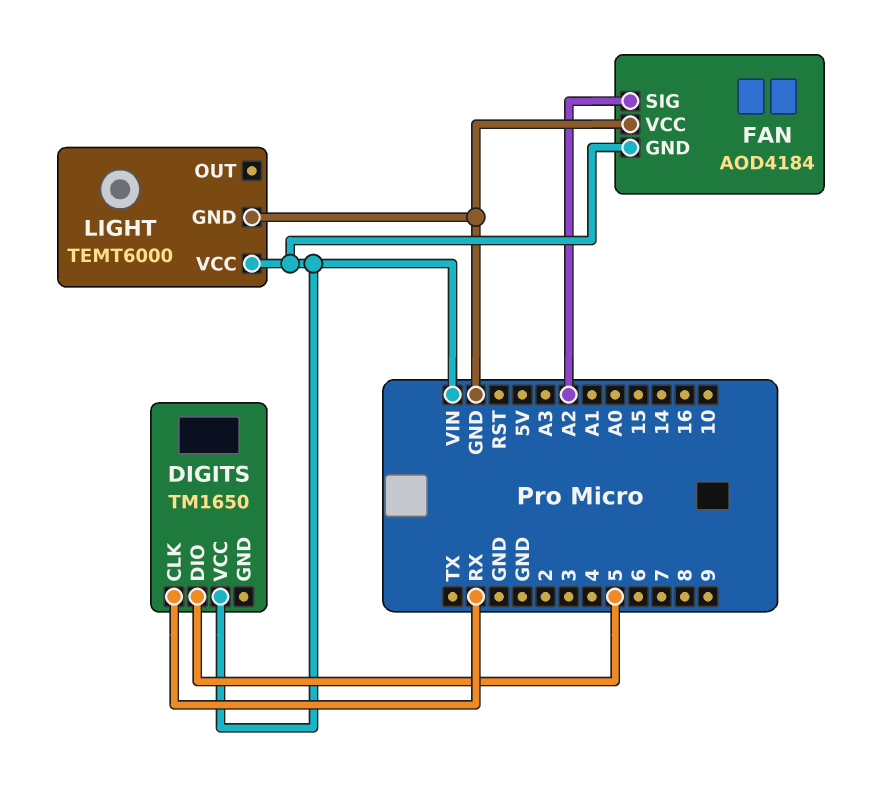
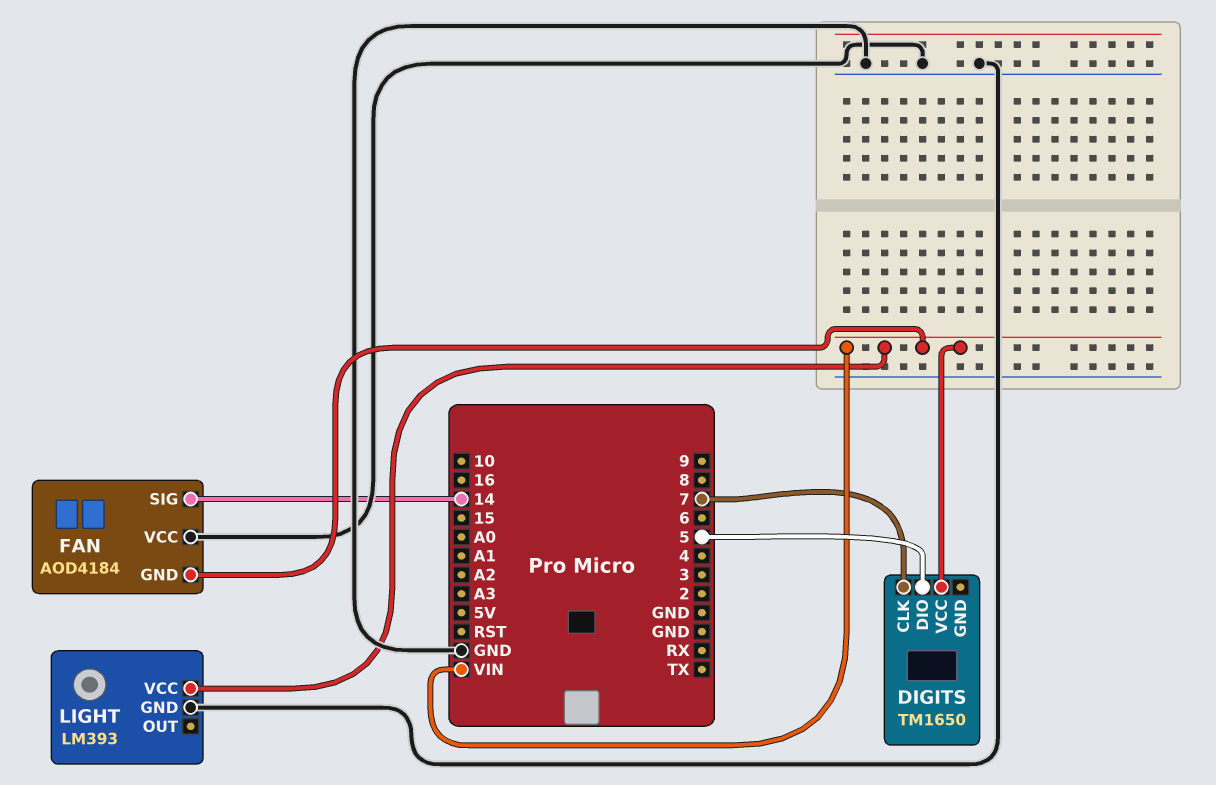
DIGITS pin CLK: RX -> 7
FAN pin SIG: A2 -> 14
LIGHT: TEMT6000 -> LM393

